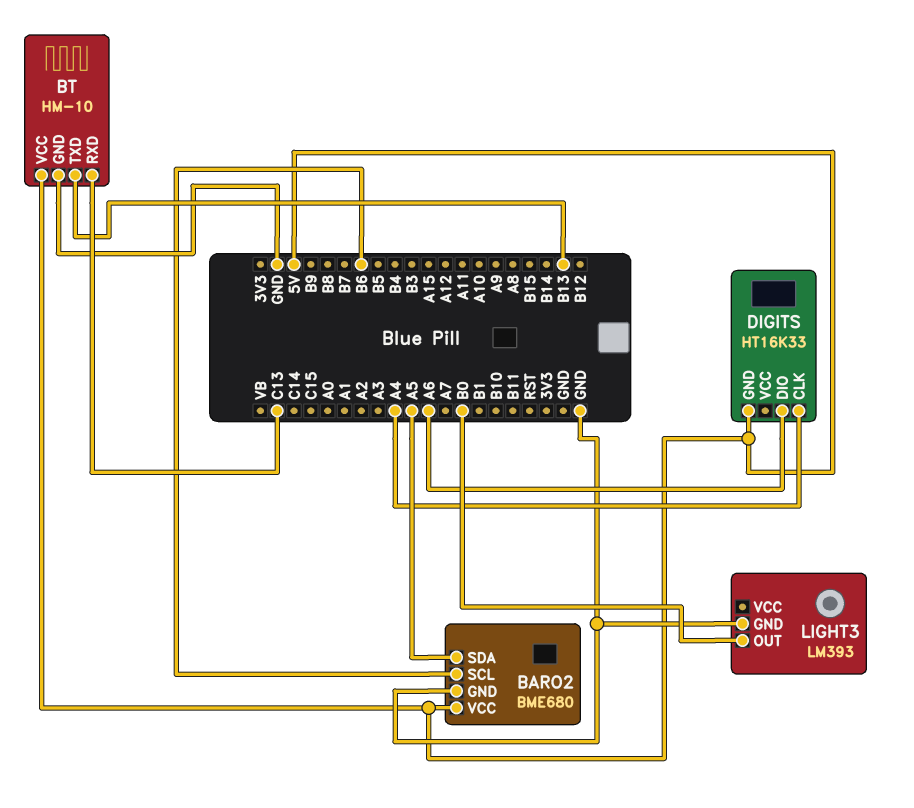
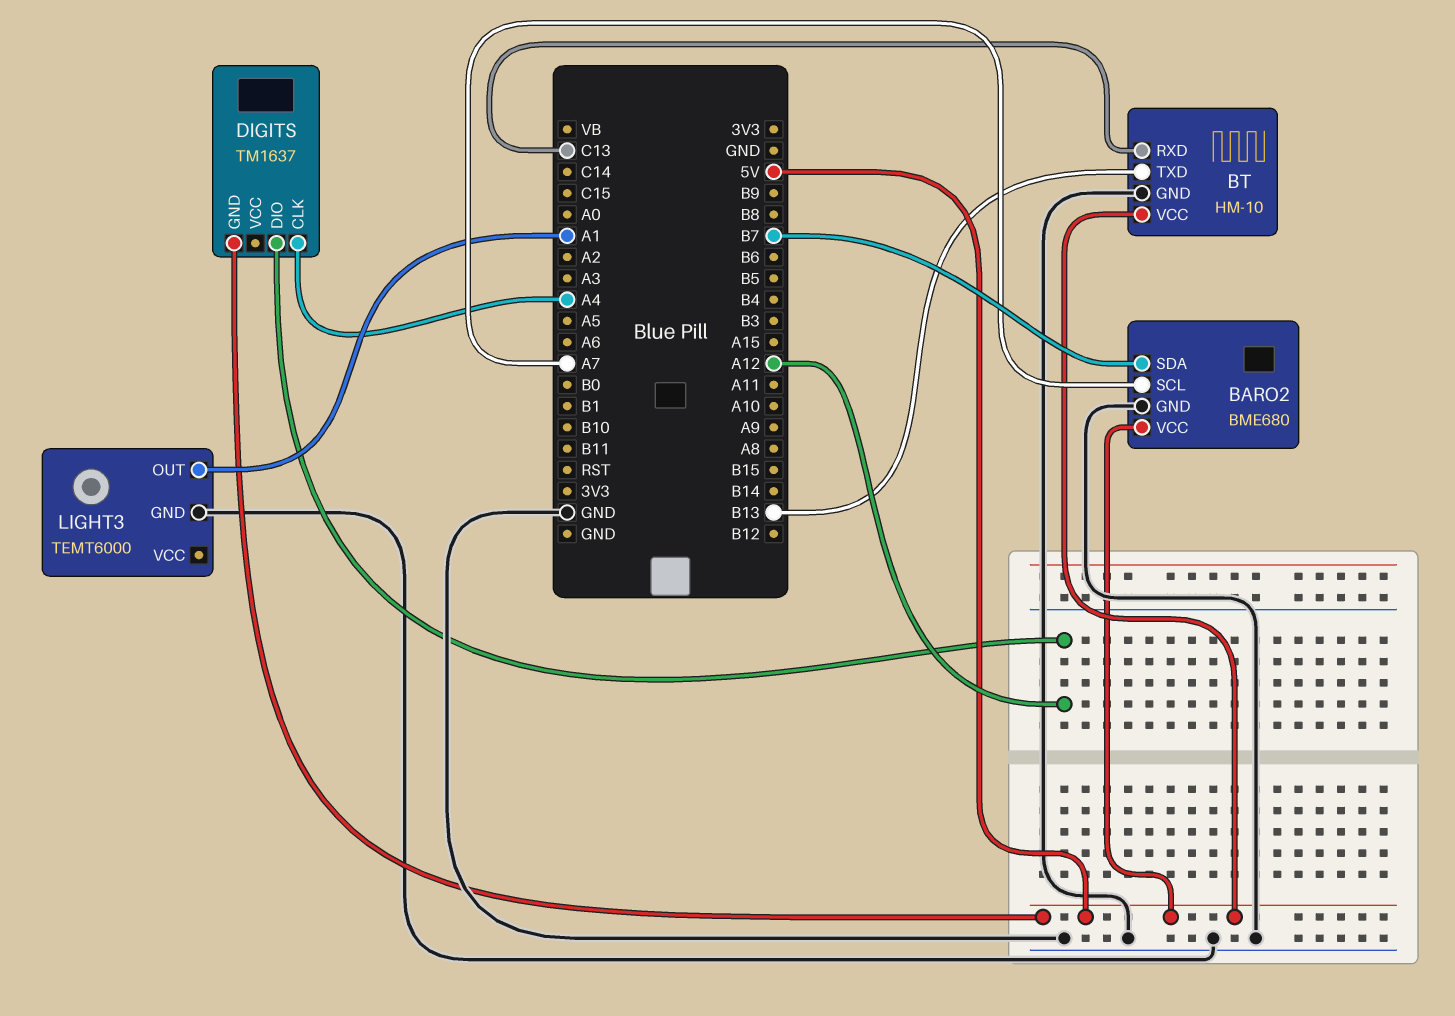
BARO2 pin SCL: B6 -> A7
BARO2 pin SDA: A5 -> B7
DIGITS: HT16K33 -> TM1637
DIGITS pin DIO: A6 -> A12
LIGHT3: LM393 -> TEMT6000
LIGHT3 pin OUT: B0 -> A1

